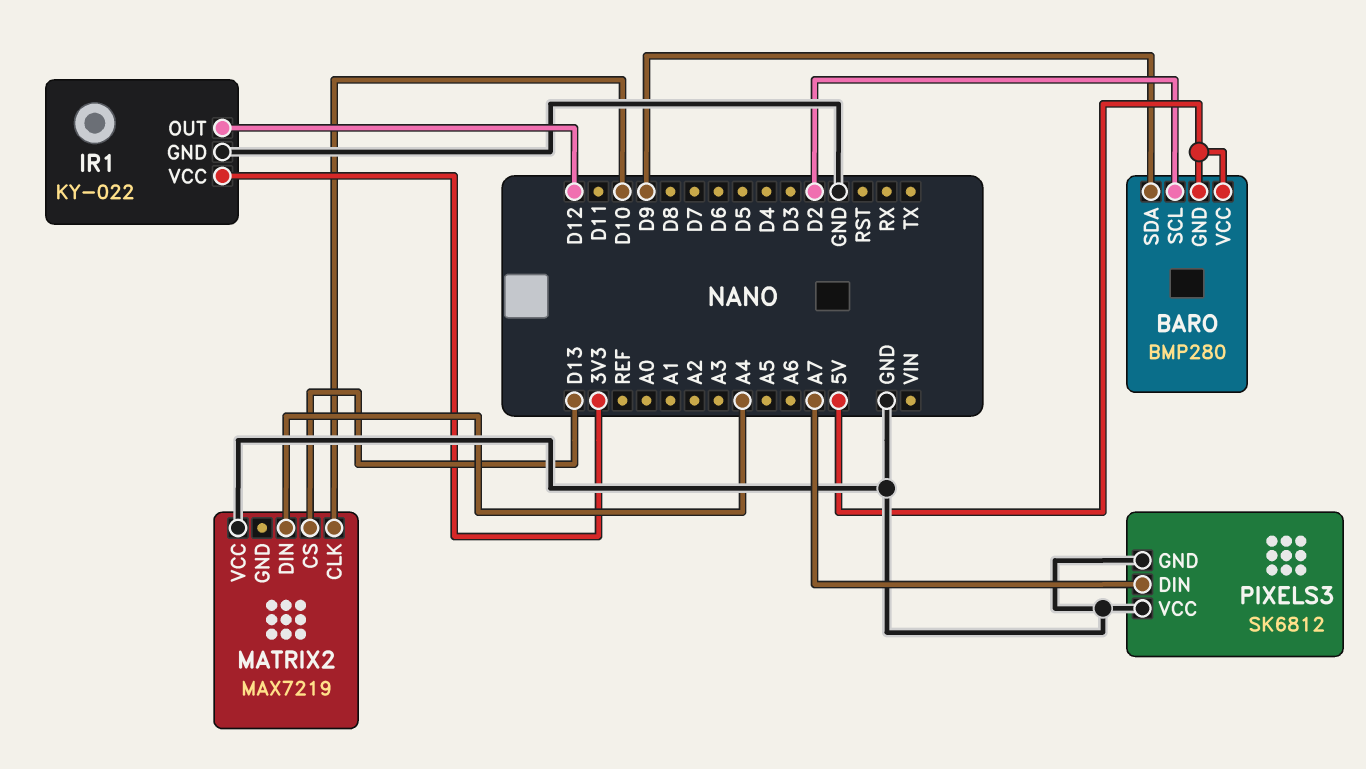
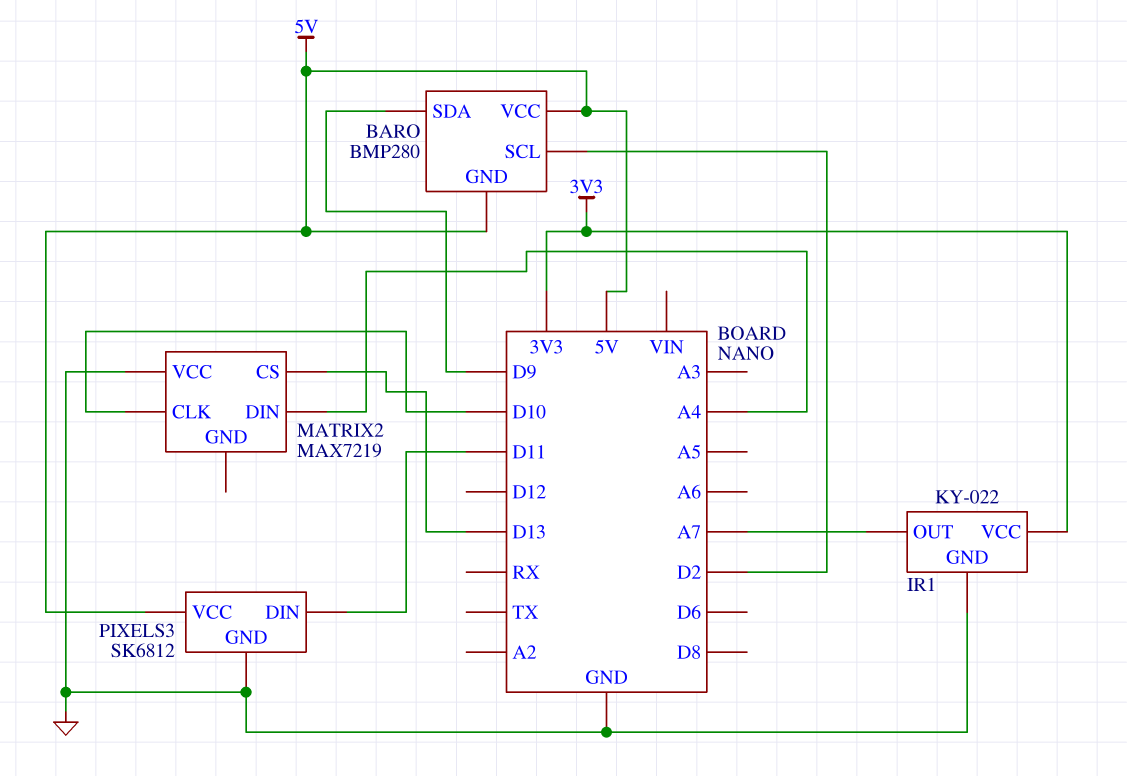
IR1 pin OUT: D12 -> A7
PIXELS3 pin DIN: A7 -> D11
PIXELS3 pin VCC: GND -> 5V

